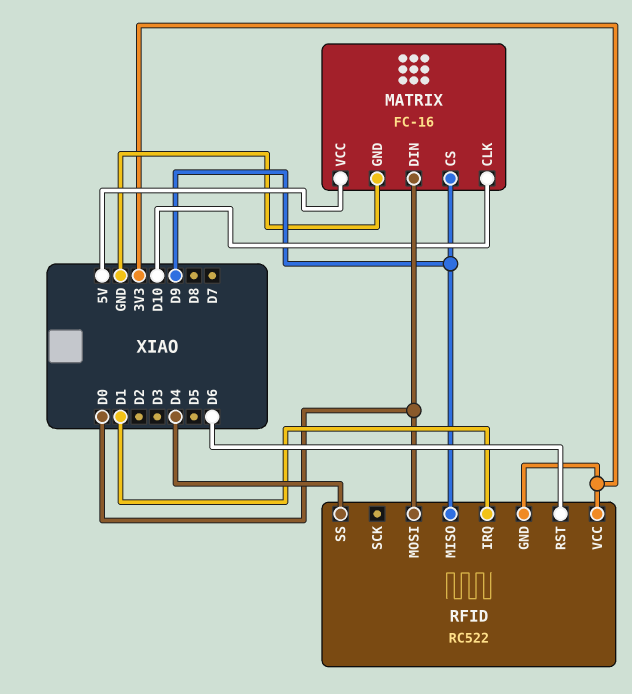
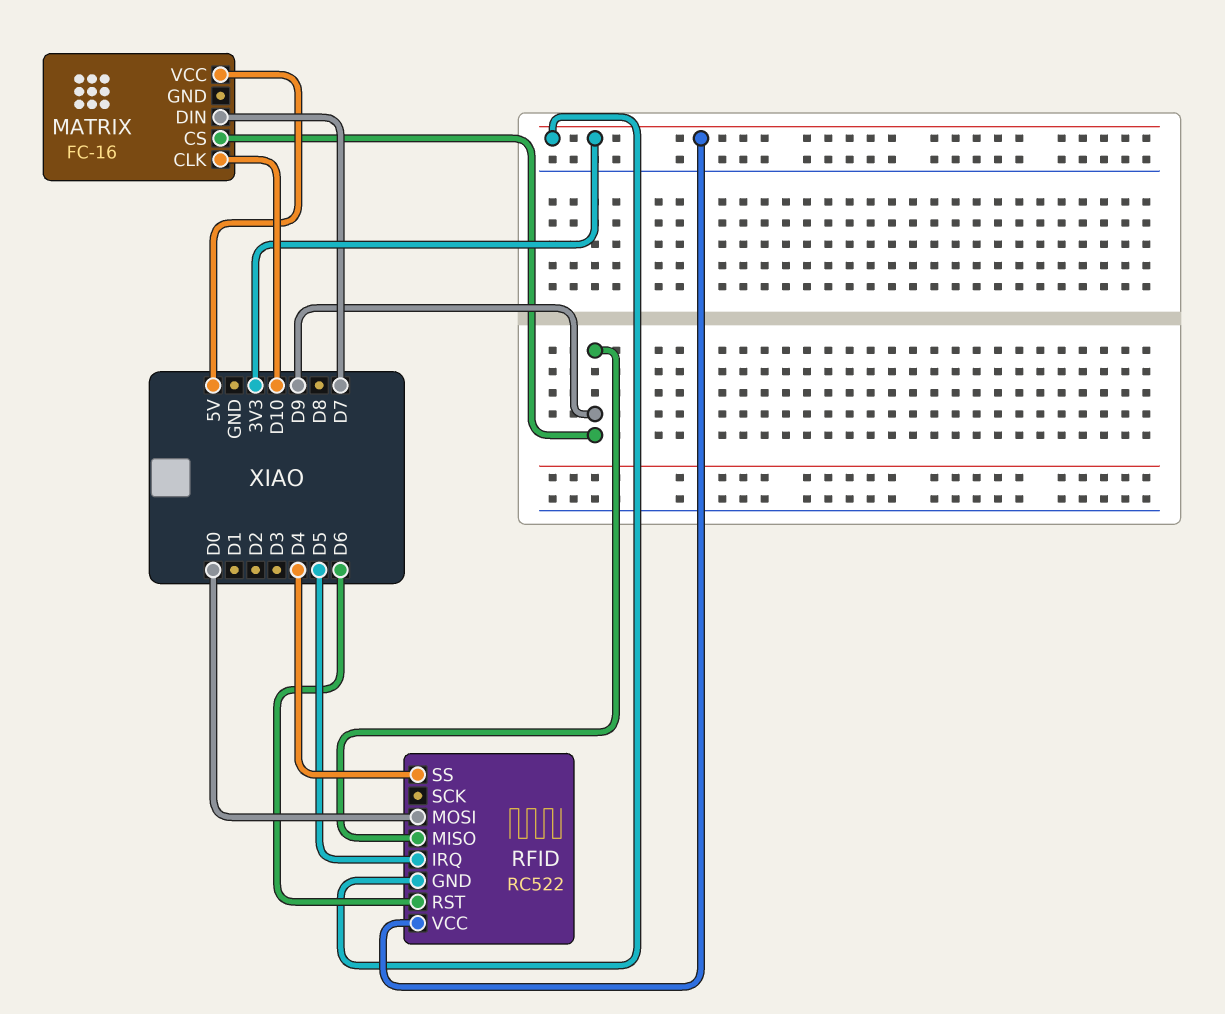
MATRIX pin DIN: D0 -> D7
MATRIX pin GND: GND -> none
RFID pin IRQ: D1 -> D5

